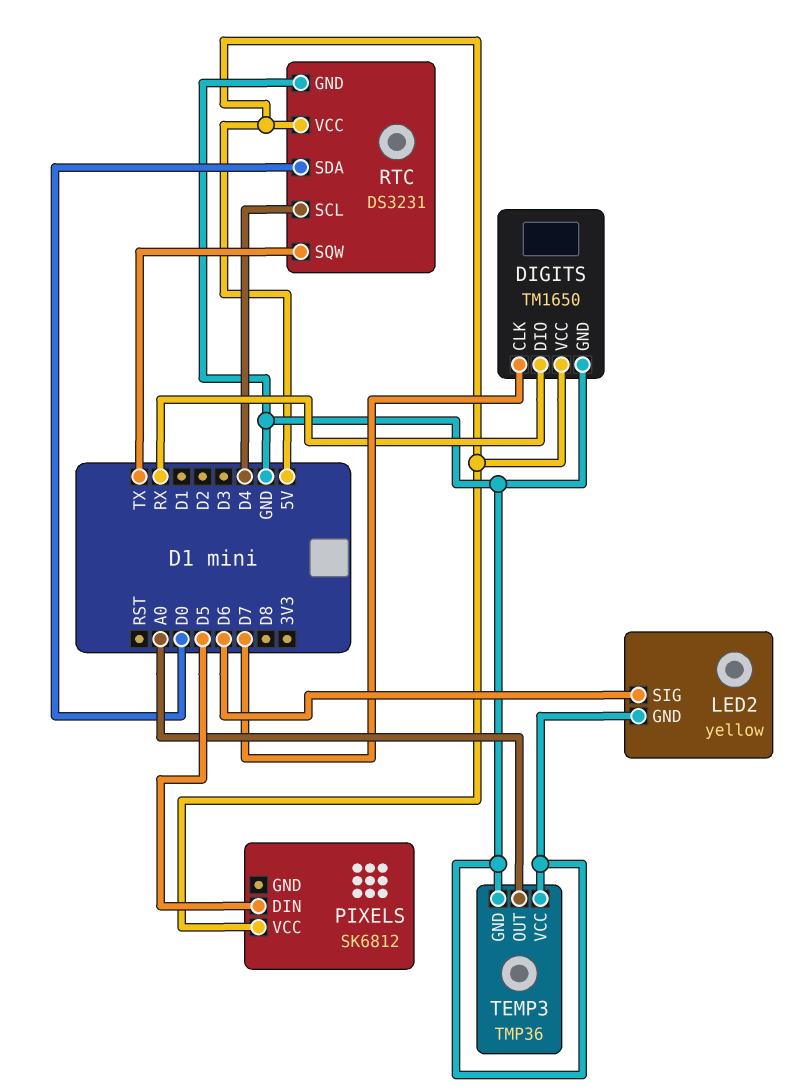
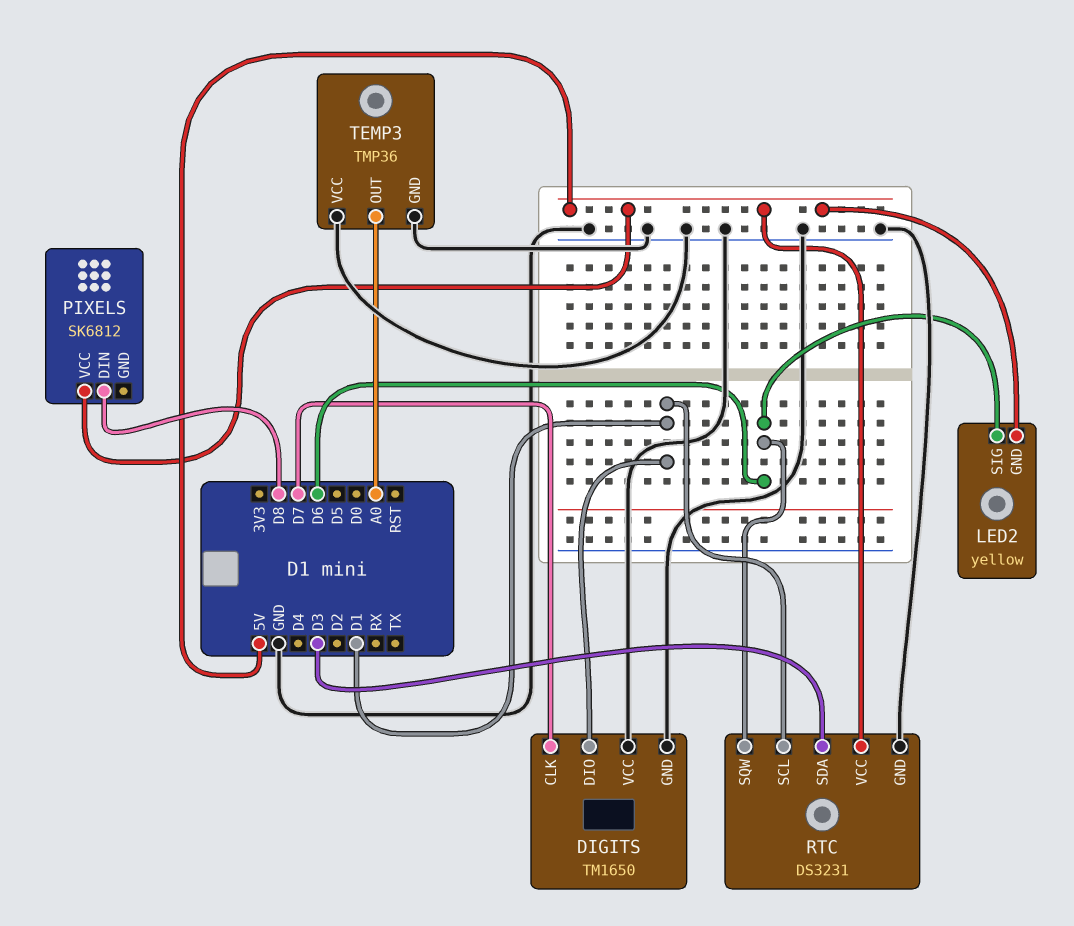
DIGITS pin DIO: RX -> D1
DIGITS pin VCC: 5V -> GND
LED2 pin GND: GND -> 5V
PIXELS pin DIN: D5 -> D8
RTC pin SCL: D4 -> D1
RTC pin SDA: D0 -> D3
RTC pin SQW: TX -> D6

